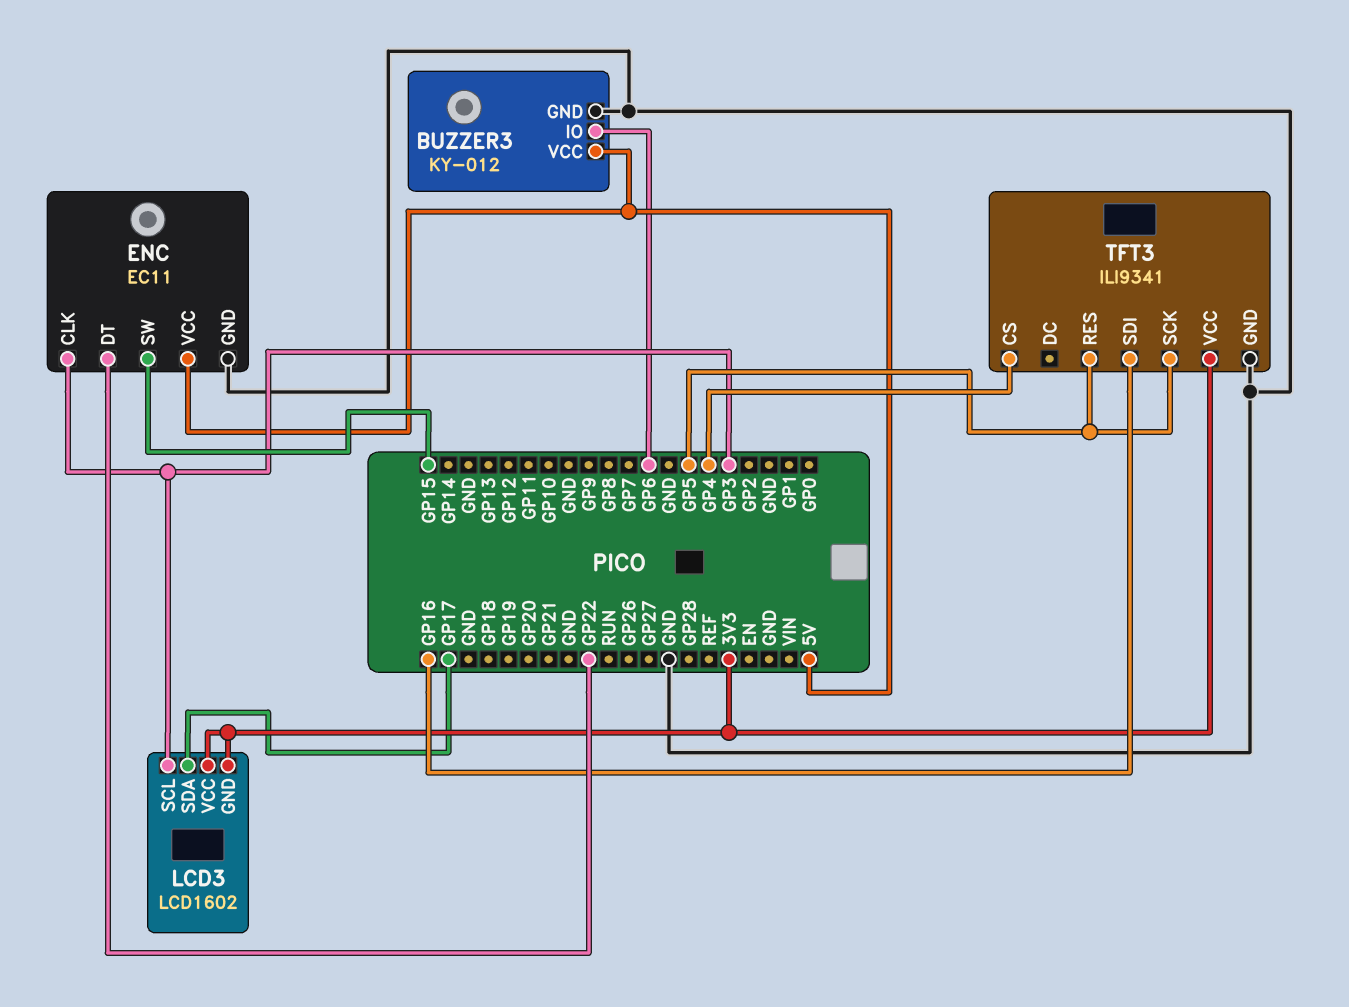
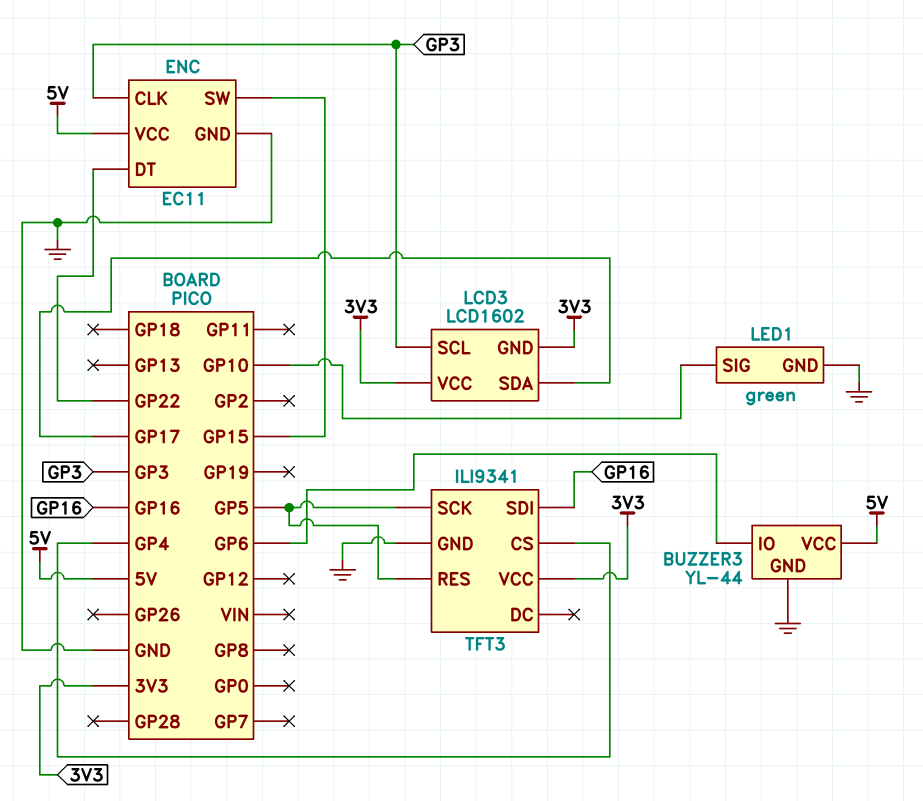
BUZZER3: KY-012 -> YL-44
LED1: none -> green
LED1 pin GND: none -> GND
LED1 pin SIG: none -> GP10

